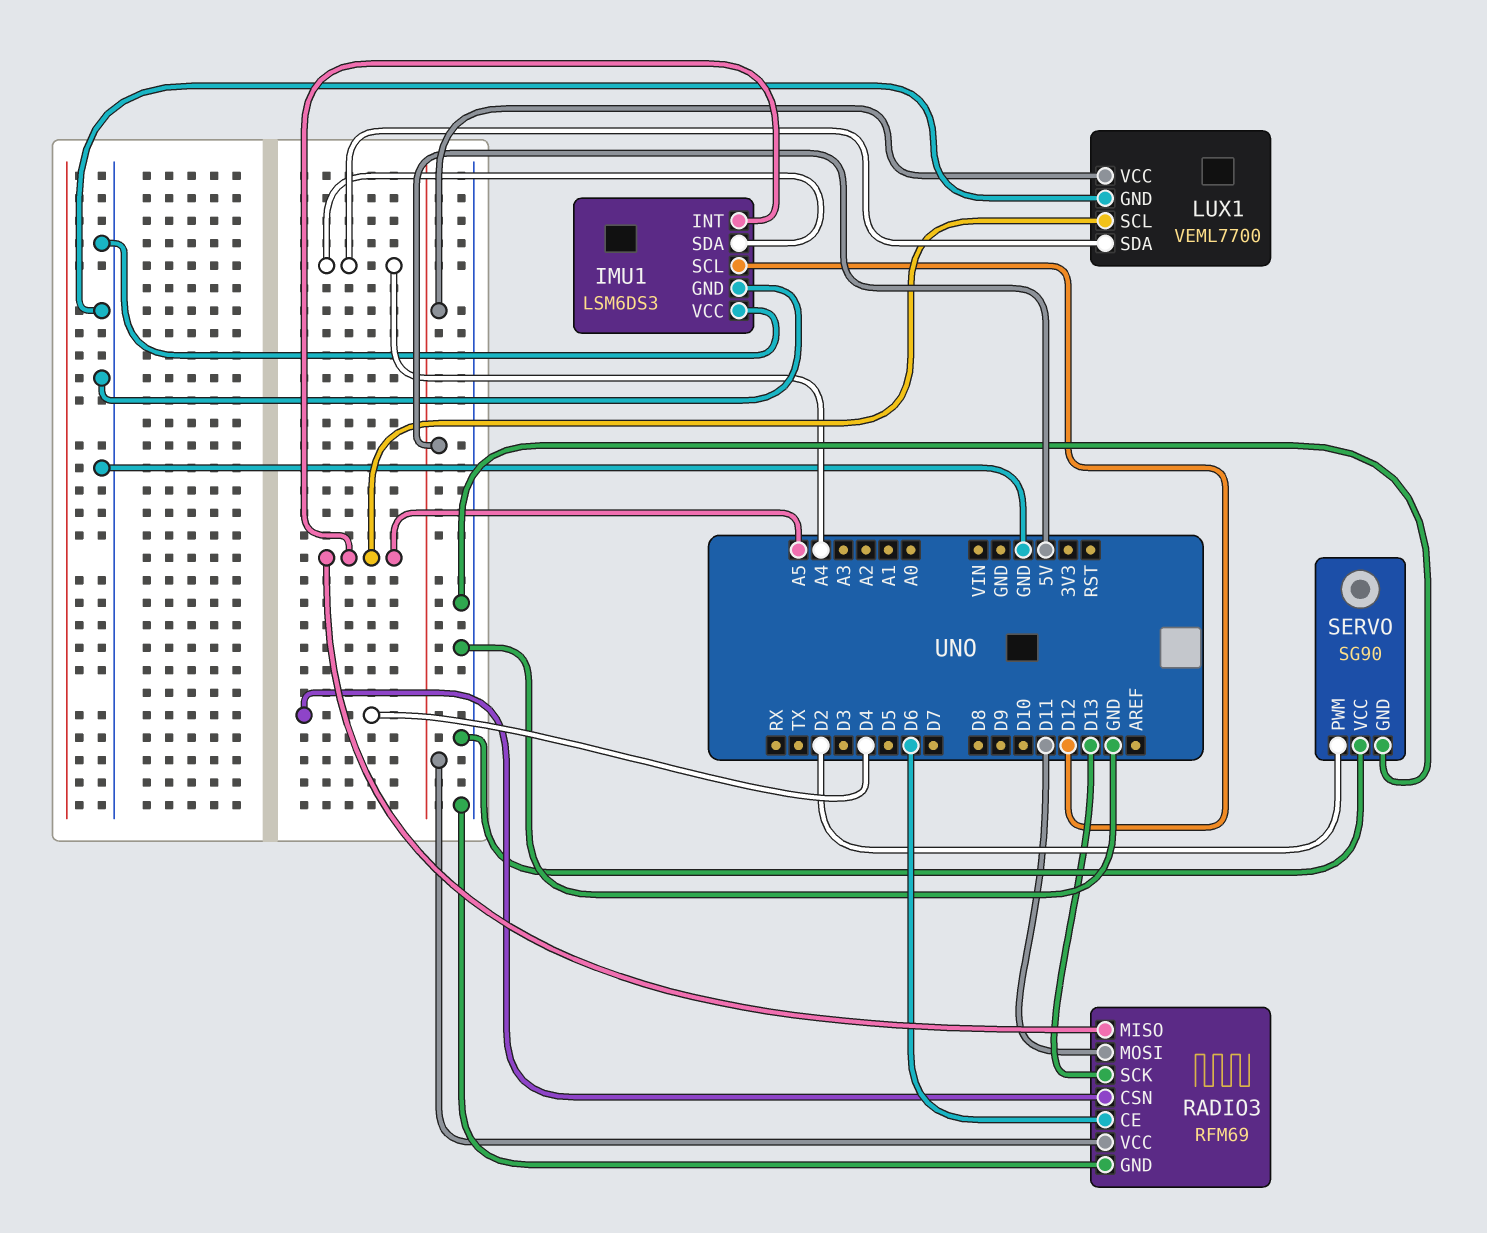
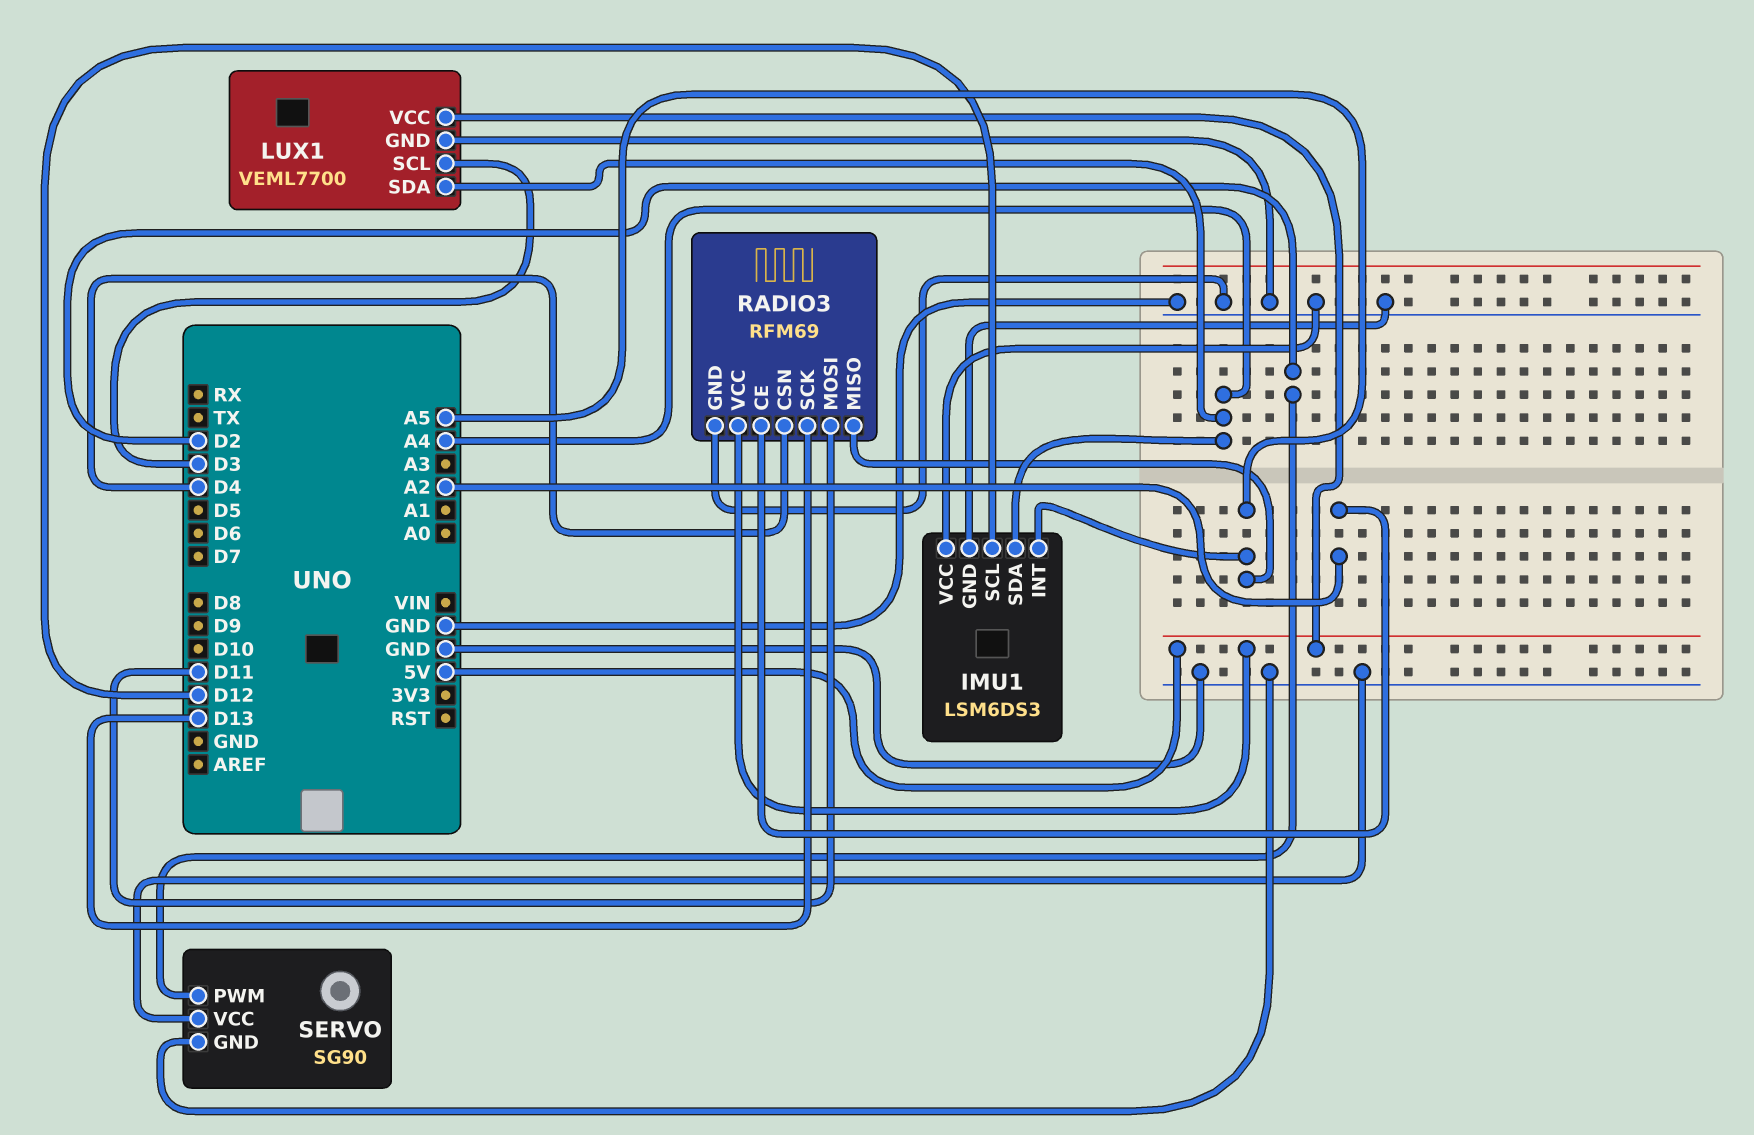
LUX1 pin SCL: A5 -> D3
RADIO3 pin CE: D6 -> A2

